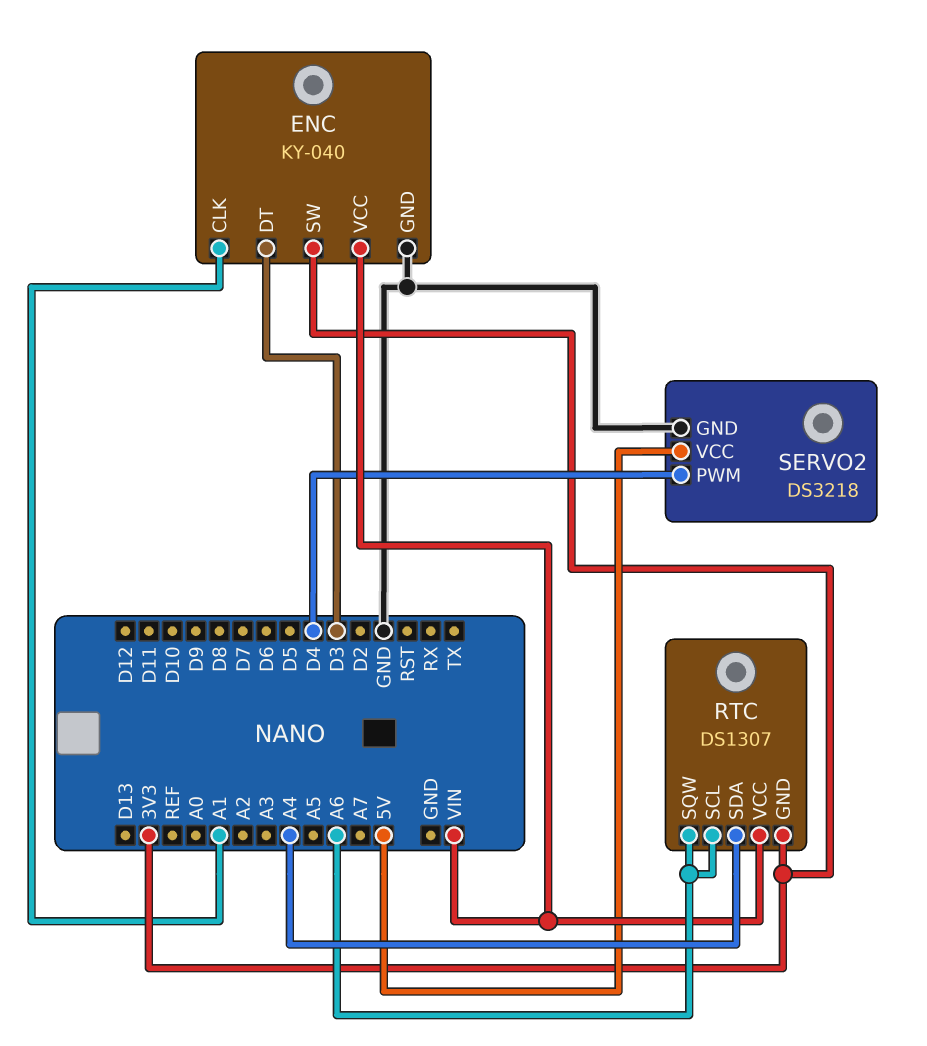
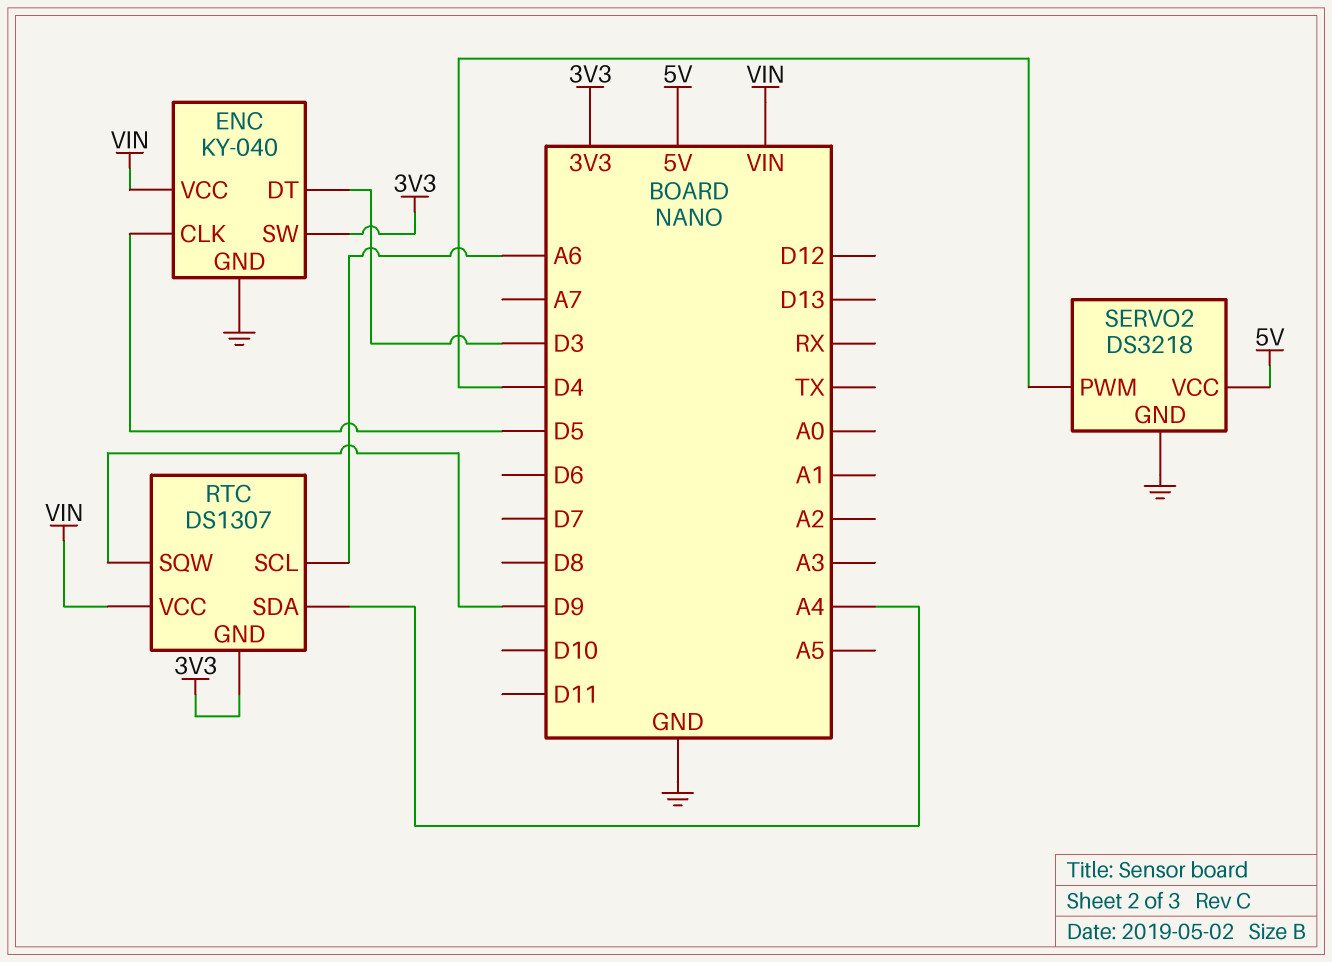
ENC pin CLK: A1 -> D5
RTC pin SQW: A6 -> D9

